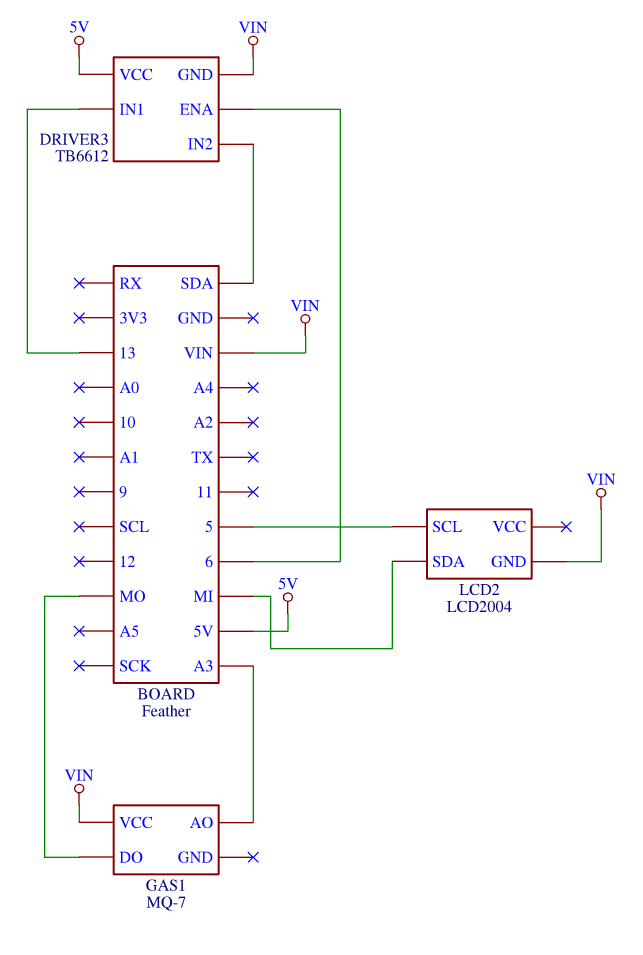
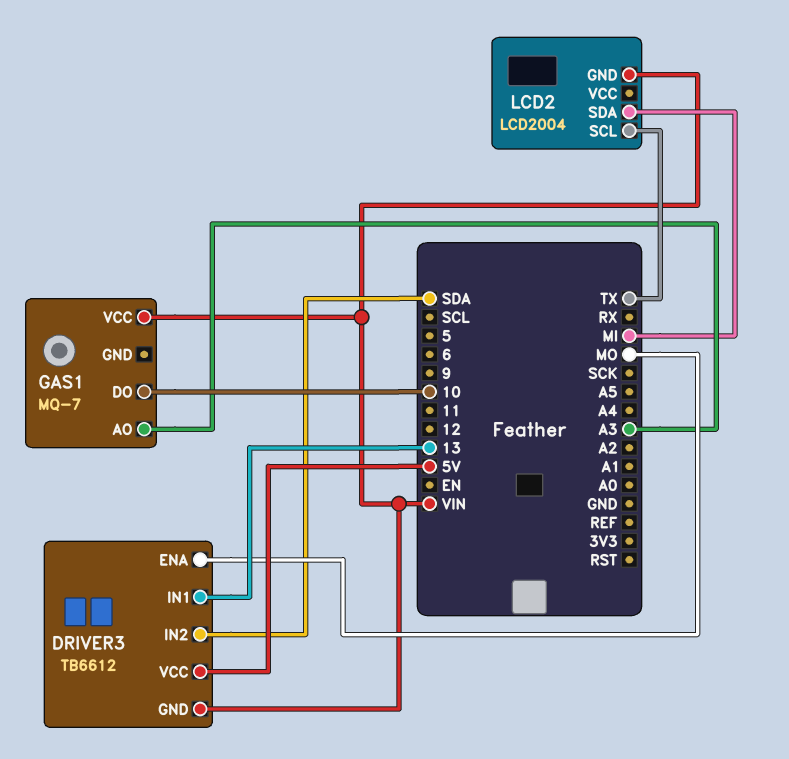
DRIVER3 pin ENA: 6 -> MO
GAS1 pin DO: MO -> 10
LCD2 pin SCL: 5 -> TX

